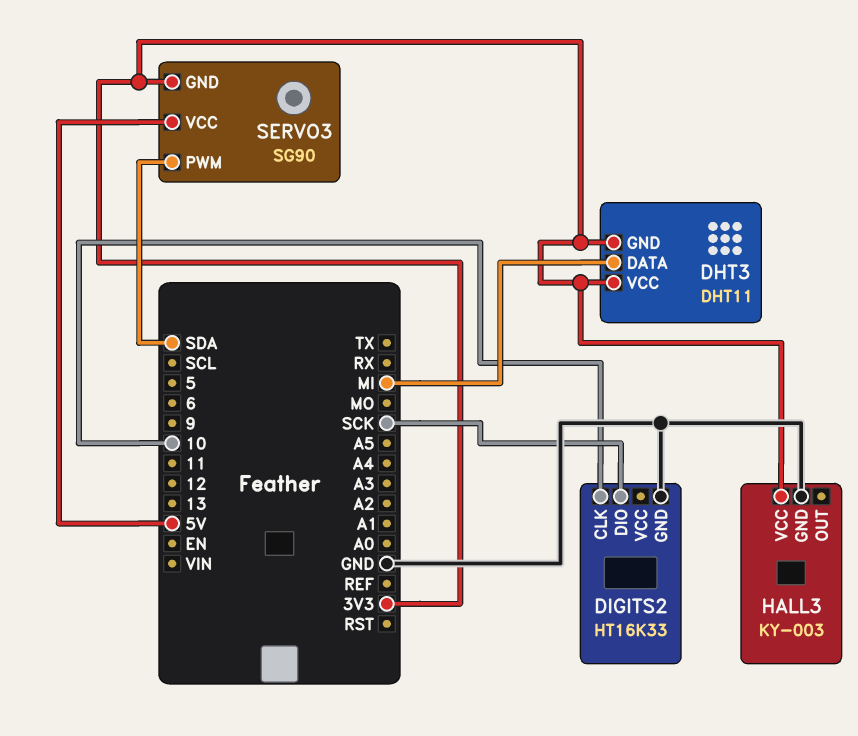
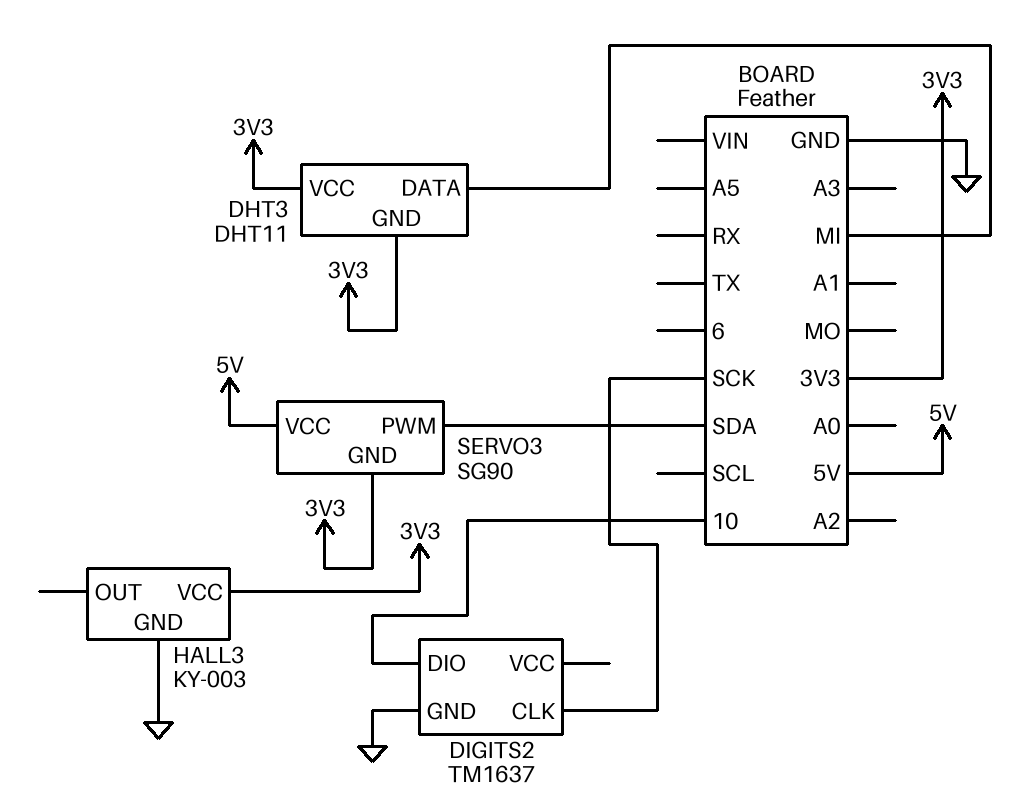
DIGITS2: HT16K33 -> TM1637
DIGITS2 pin CLK: 10 -> SCK
DIGITS2 pin DIO: SCK -> 10

